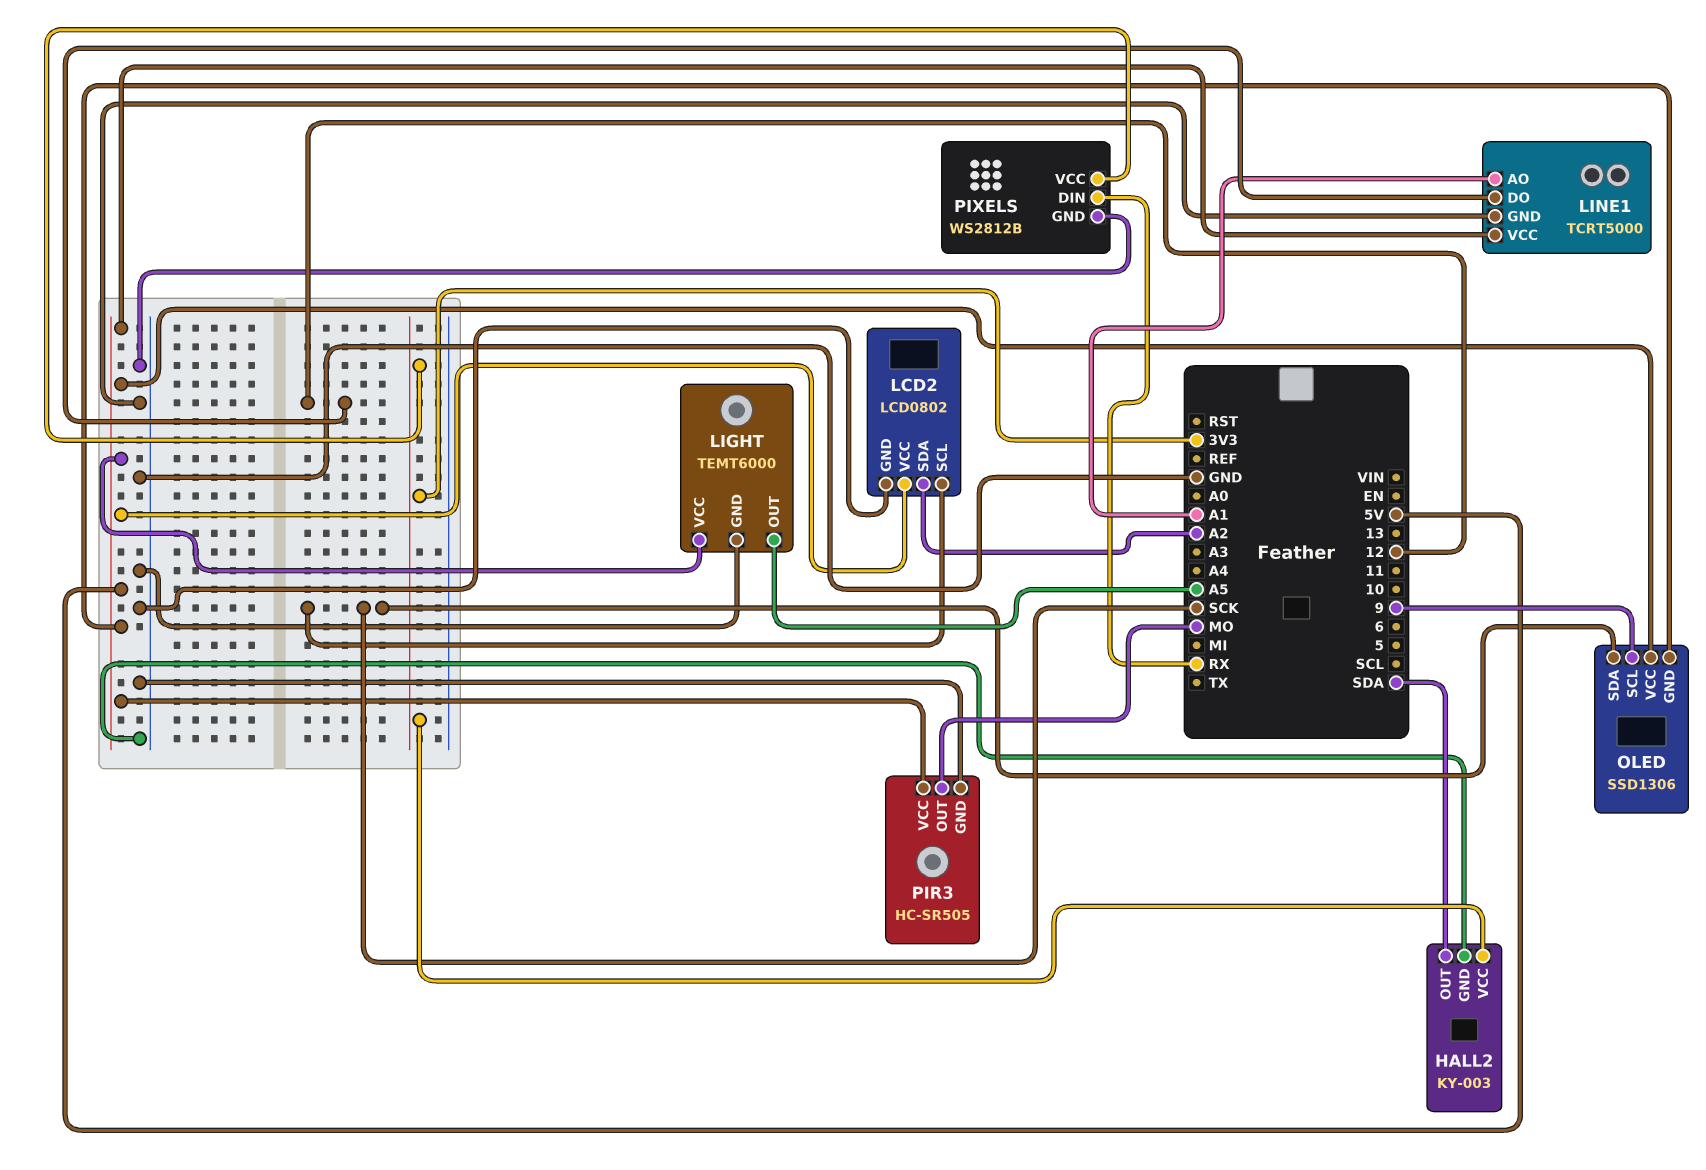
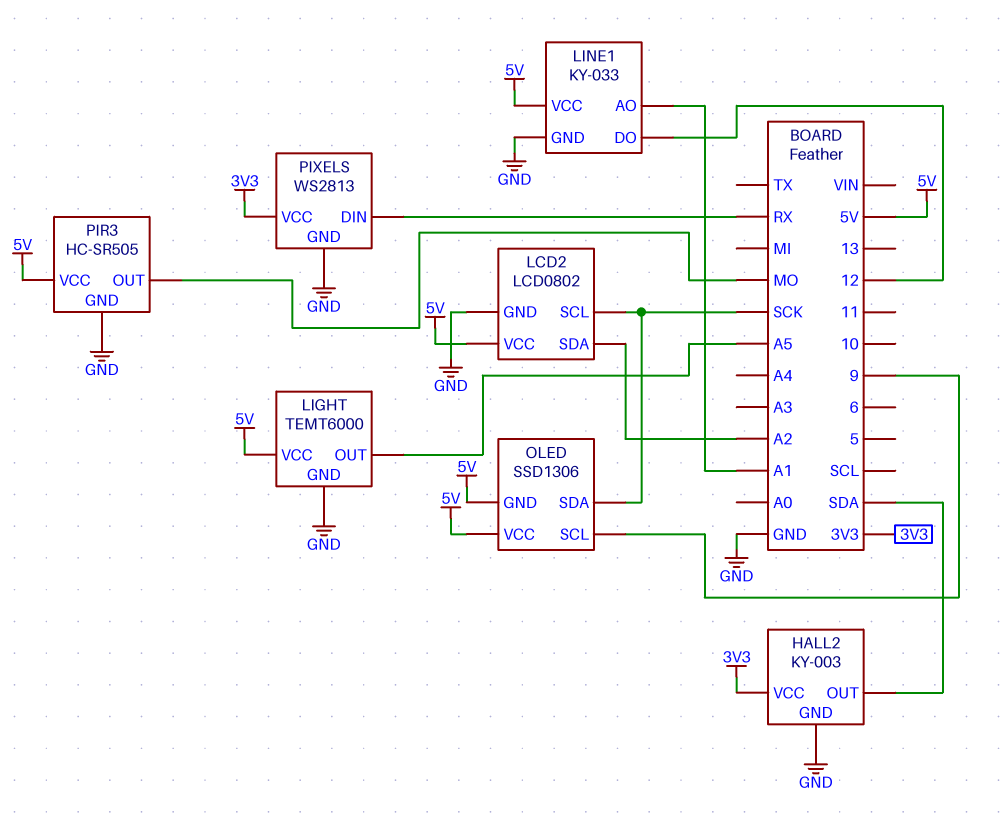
LINE1: TCRT5000 -> KY-033
PIXELS: WS2812B -> WS2813

